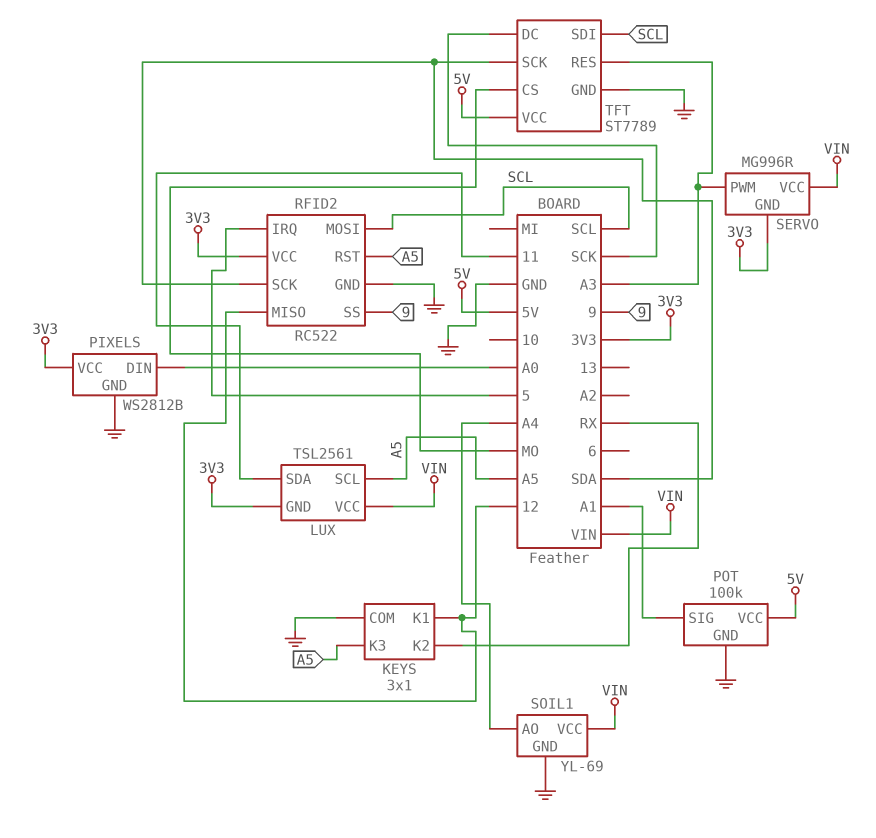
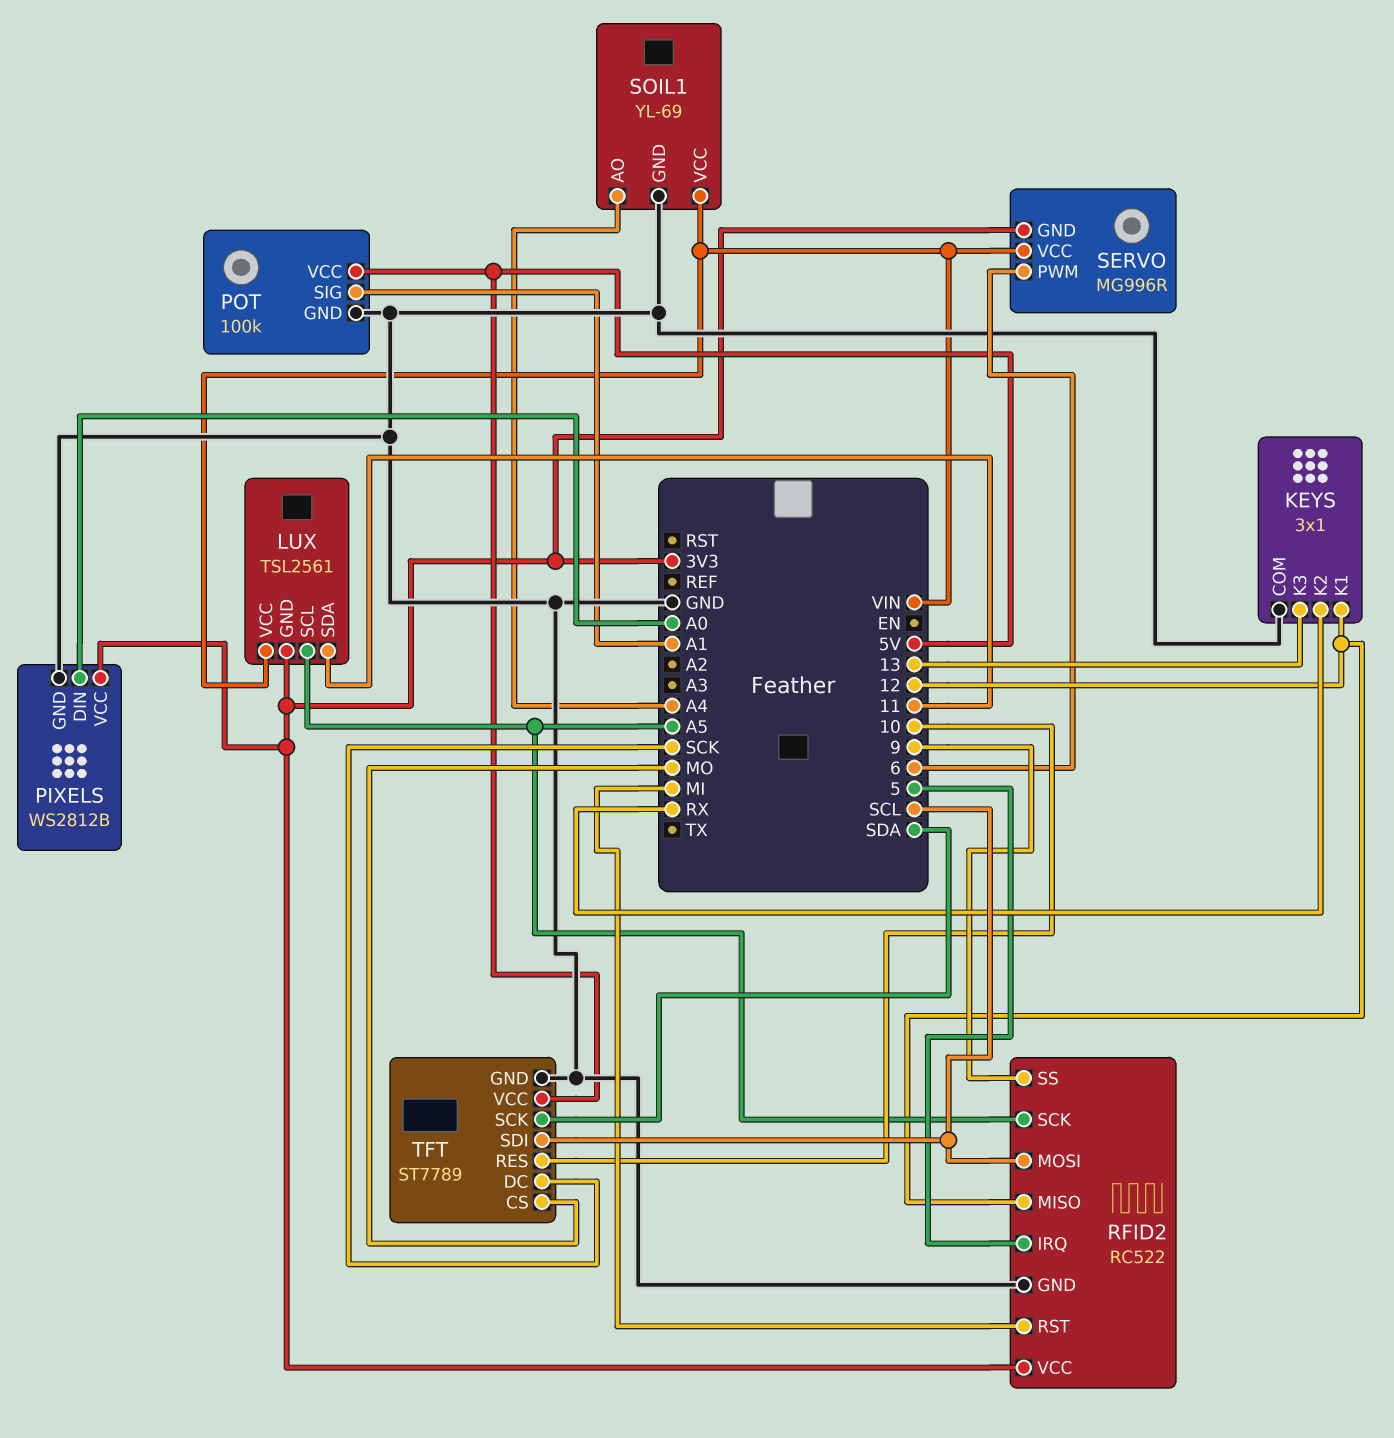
KEYS pin K3: A5 -> 13
RFID2 pin RST: A5 -> MI
RFID2 pin SCK: SDA -> A5
SERVO pin PWM: A3 -> 6
TFT pin RES: A3 -> 10

